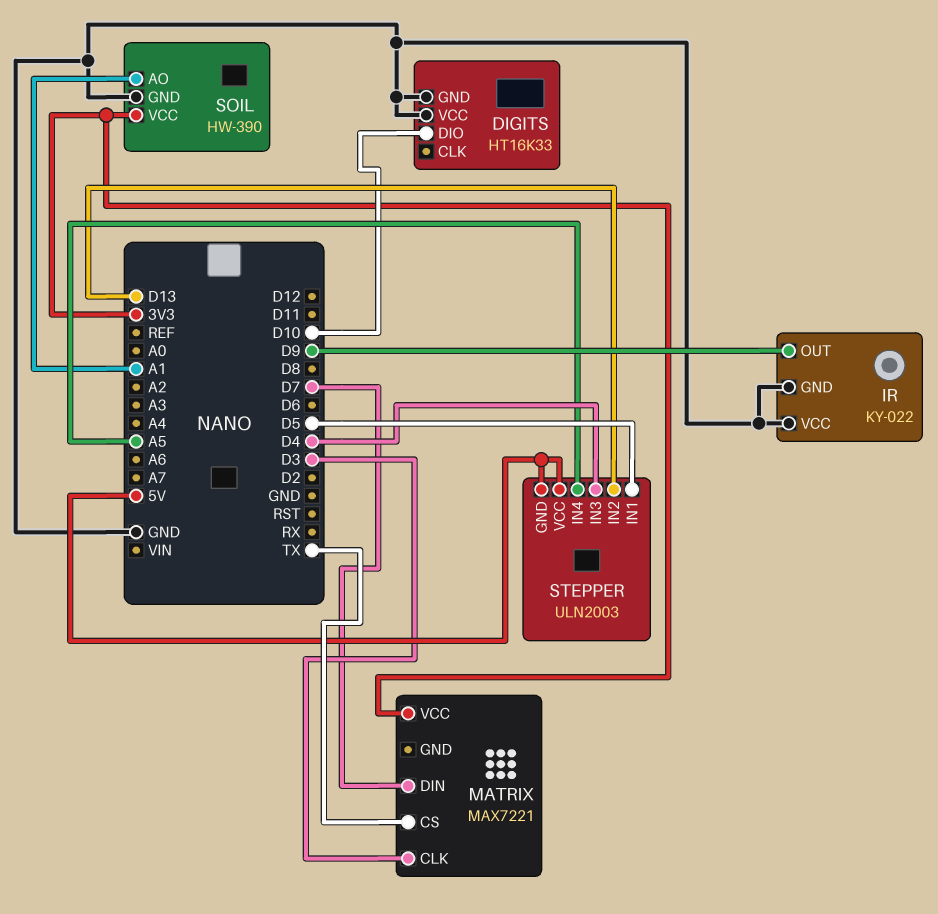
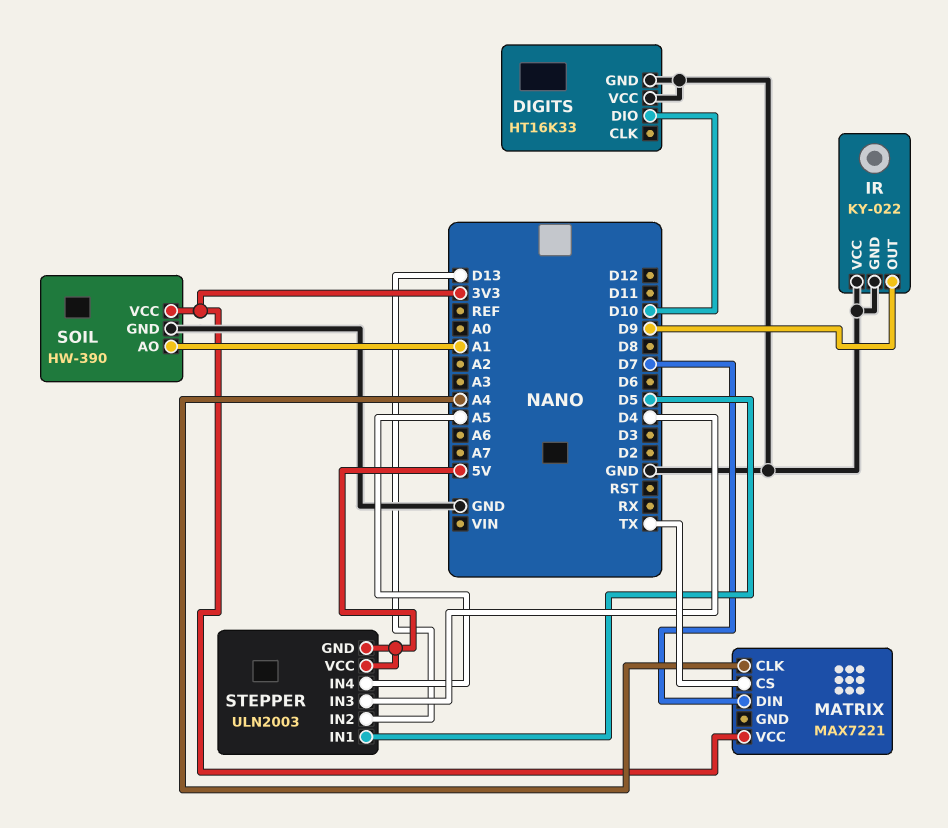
MATRIX pin CLK: D3 -> A4

